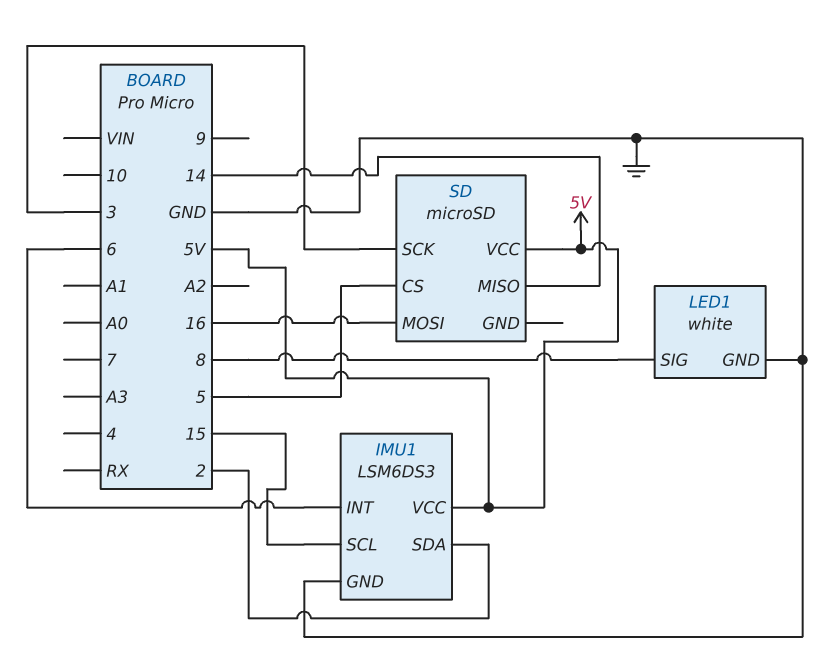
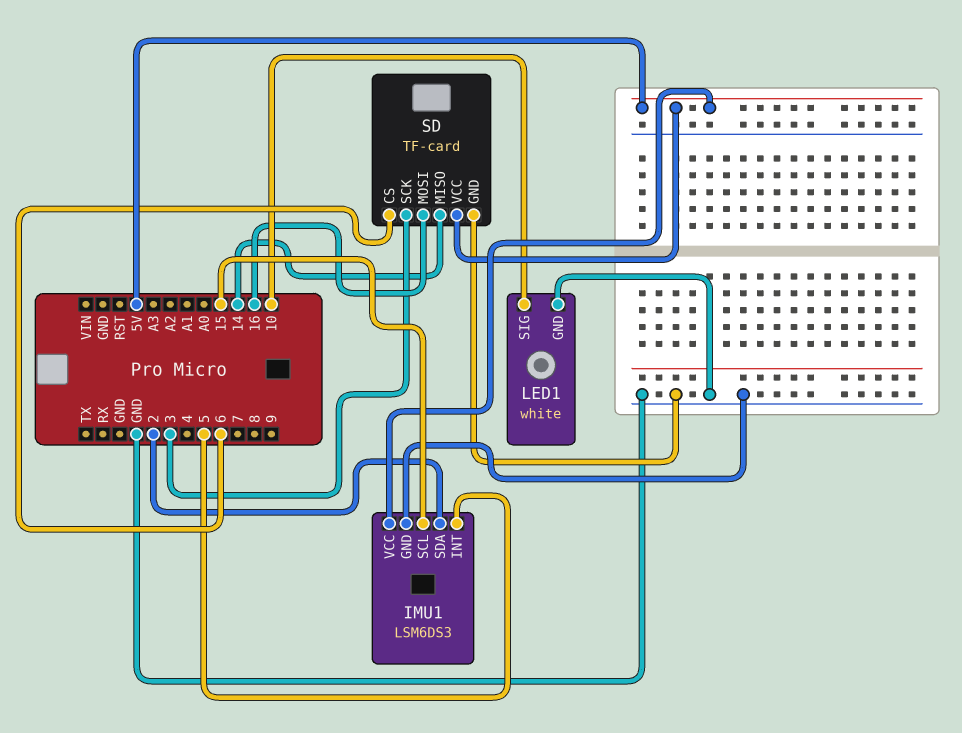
IMU1 pin INT: 6 -> 5
LED1 pin SIG: 8 -> 10
SD: microSD -> TF-card
SD pin CS: 5 -> 6
SD pin GND: none -> GND

